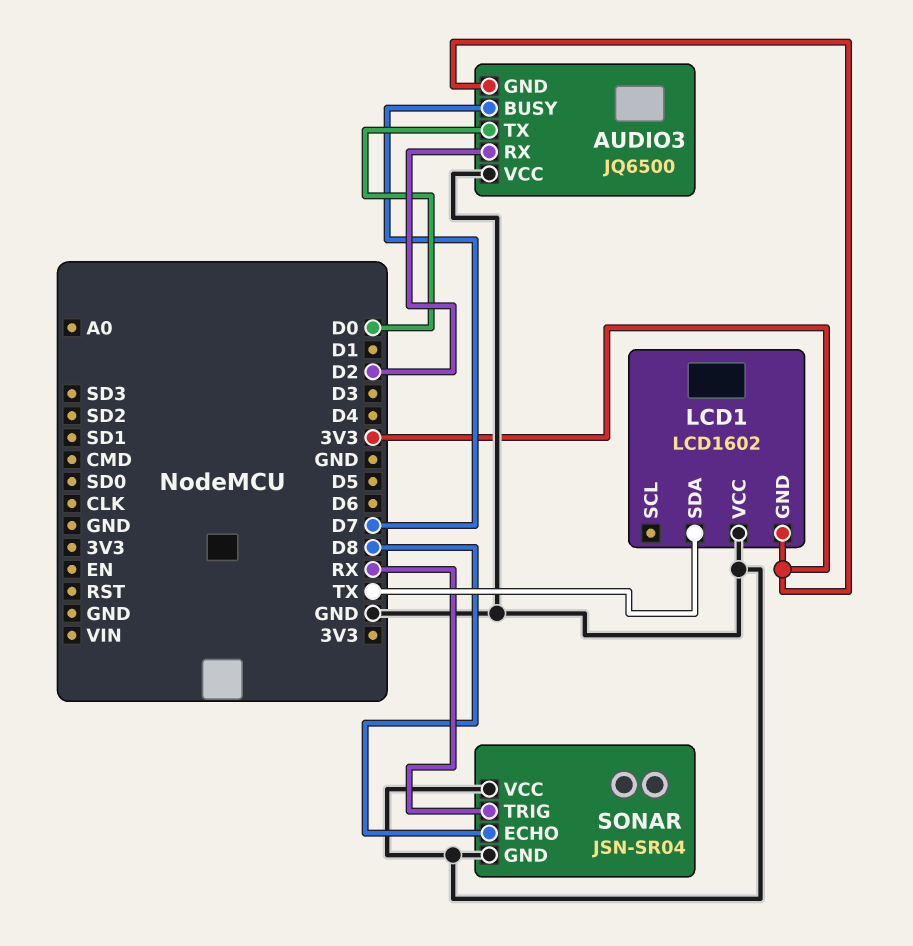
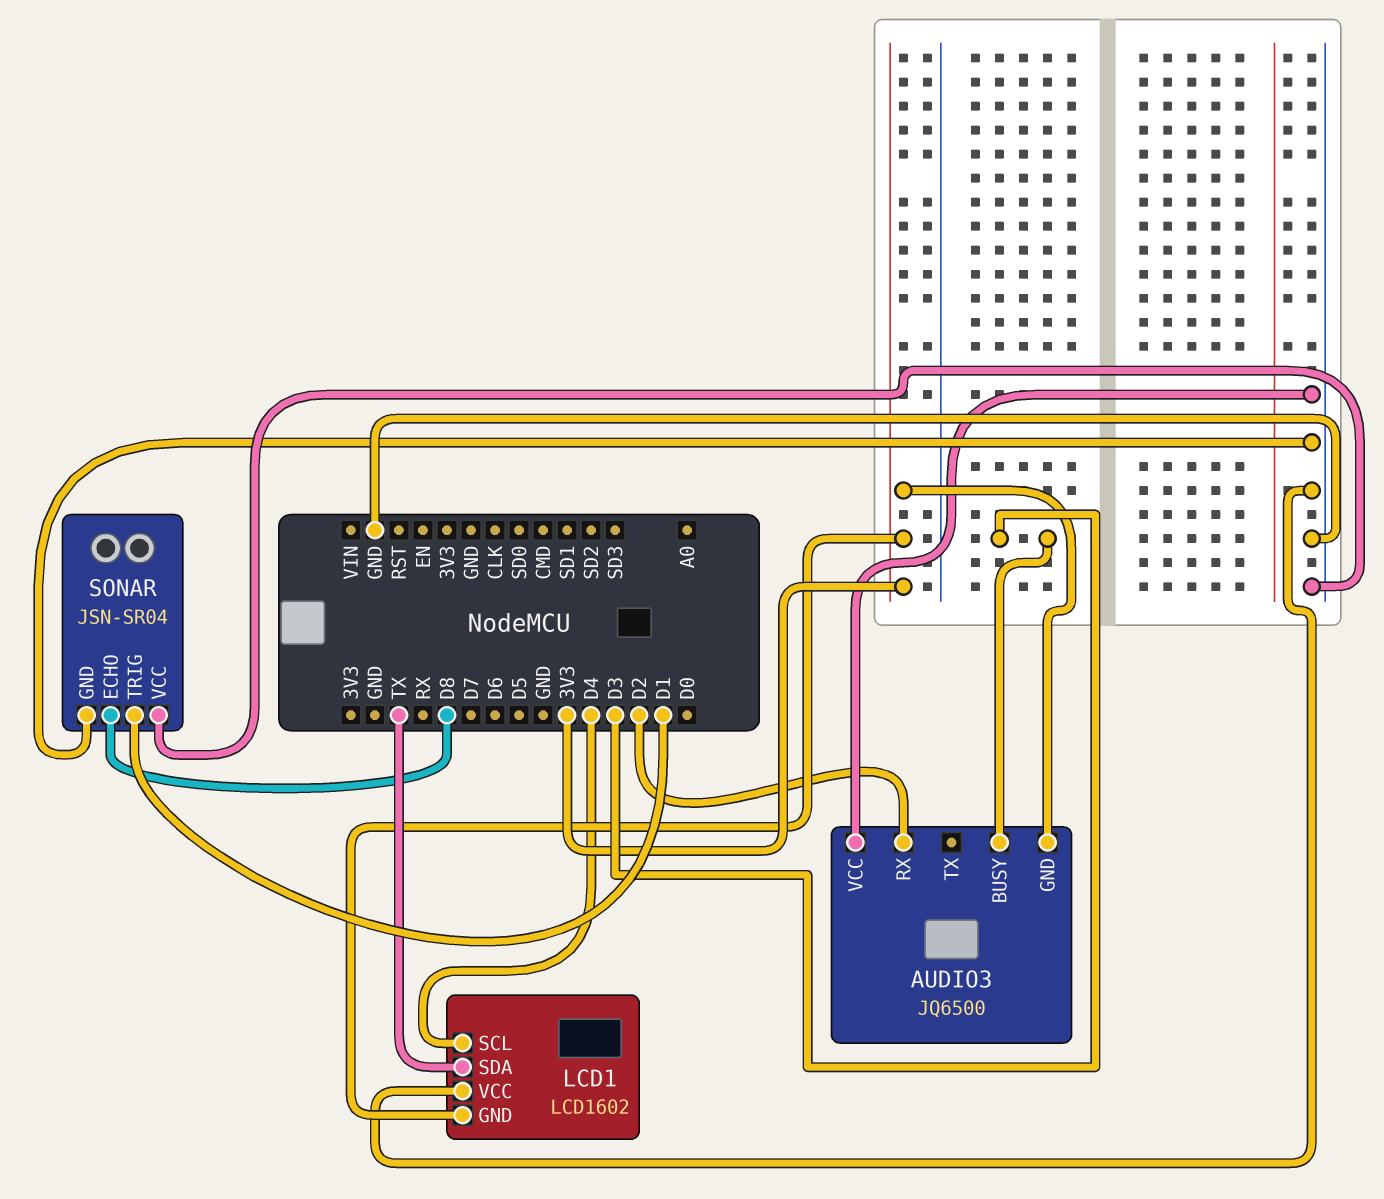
AUDIO3 pin BUSY: D7 -> D3
AUDIO3 pin TX: D0 -> none
LCD1 pin SCL: none -> D4
SONAR pin TRIG: RX -> D1

